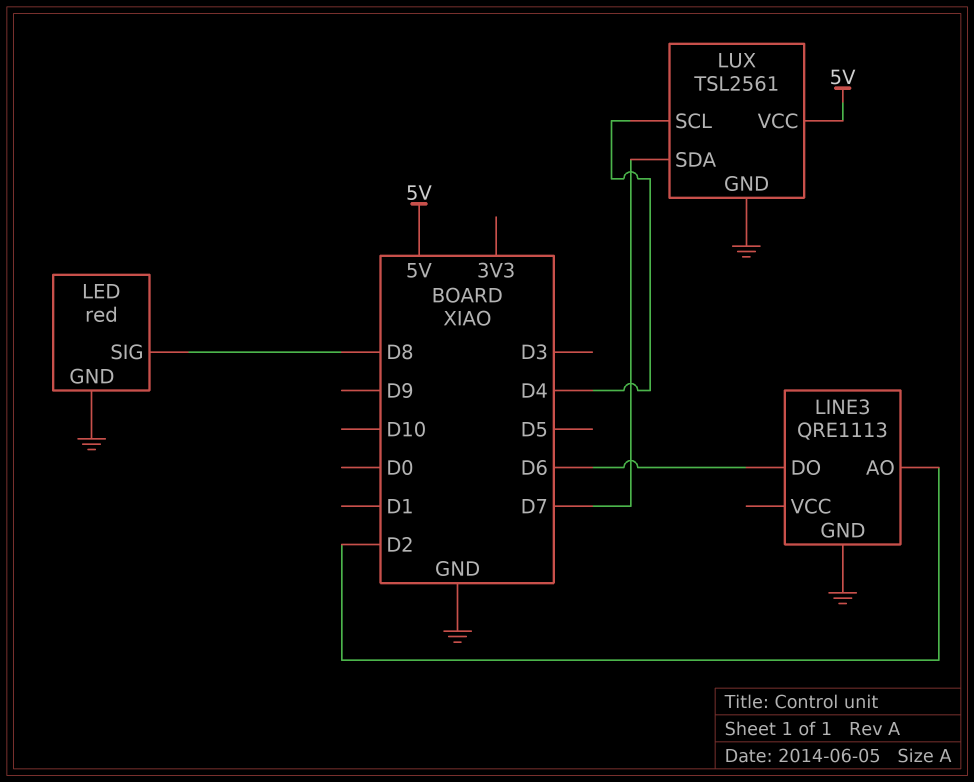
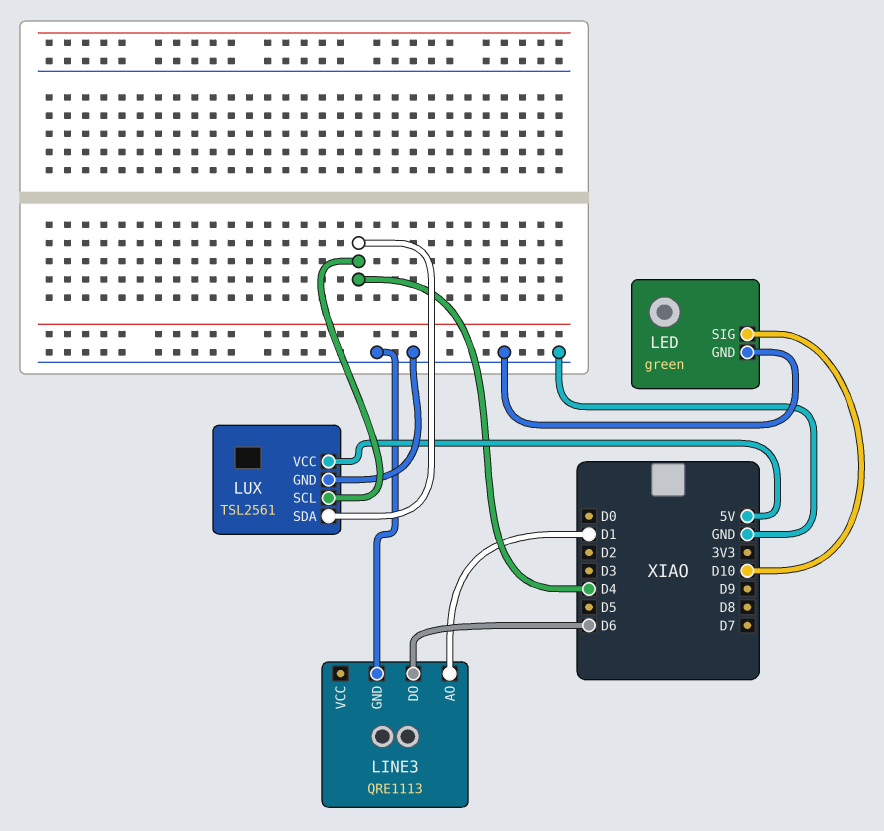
LED: red -> green
LED pin SIG: D8 -> D10
LINE3 pin AO: D2 -> D1
LUX pin SDA: D7 -> D4

